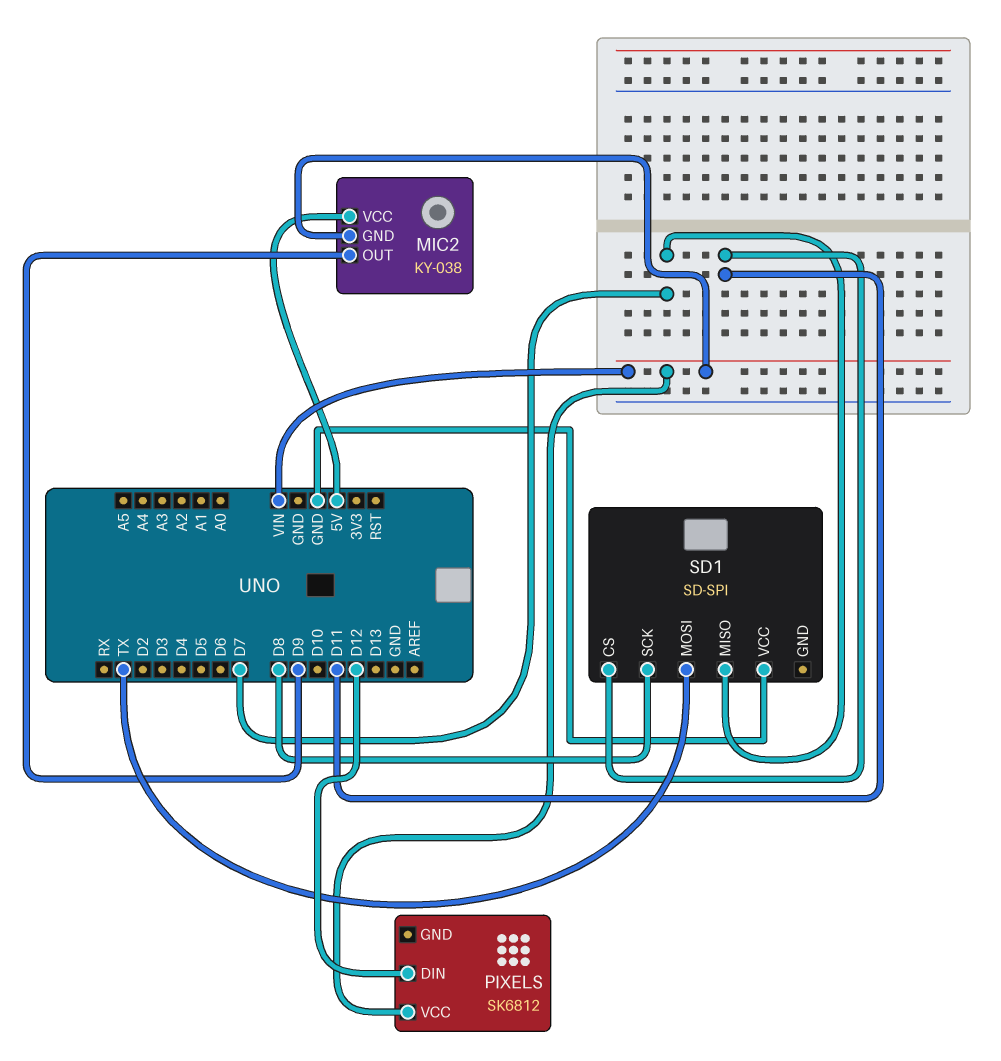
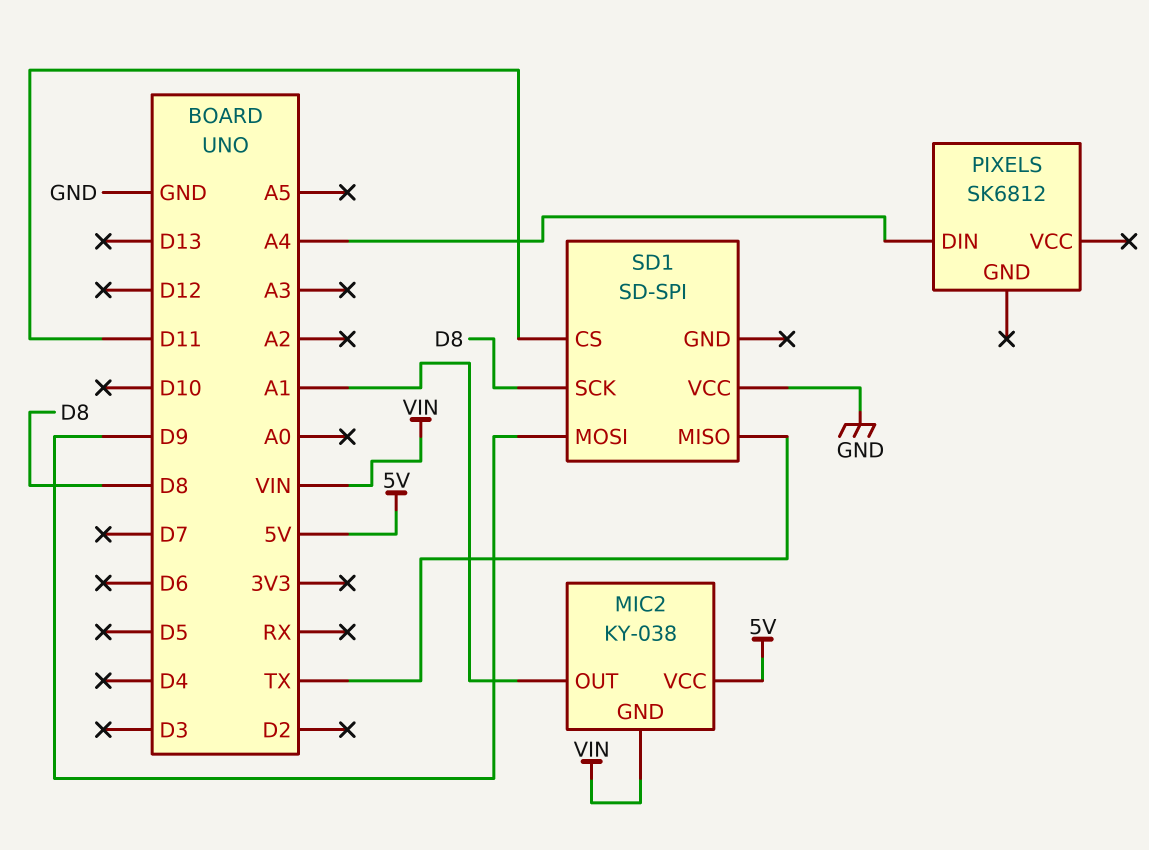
MIC2 pin OUT: D9 -> A1
PIXELS pin DIN: D12 -> A4
PIXELS pin VCC: VIN -> none
SD1 pin MISO: D7 -> TX
SD1 pin MOSI: TX -> D9

